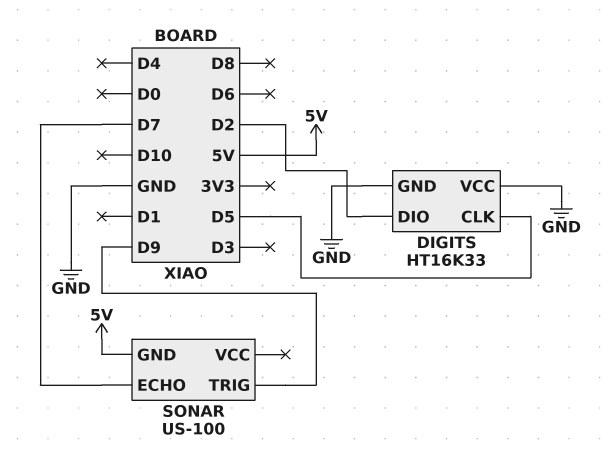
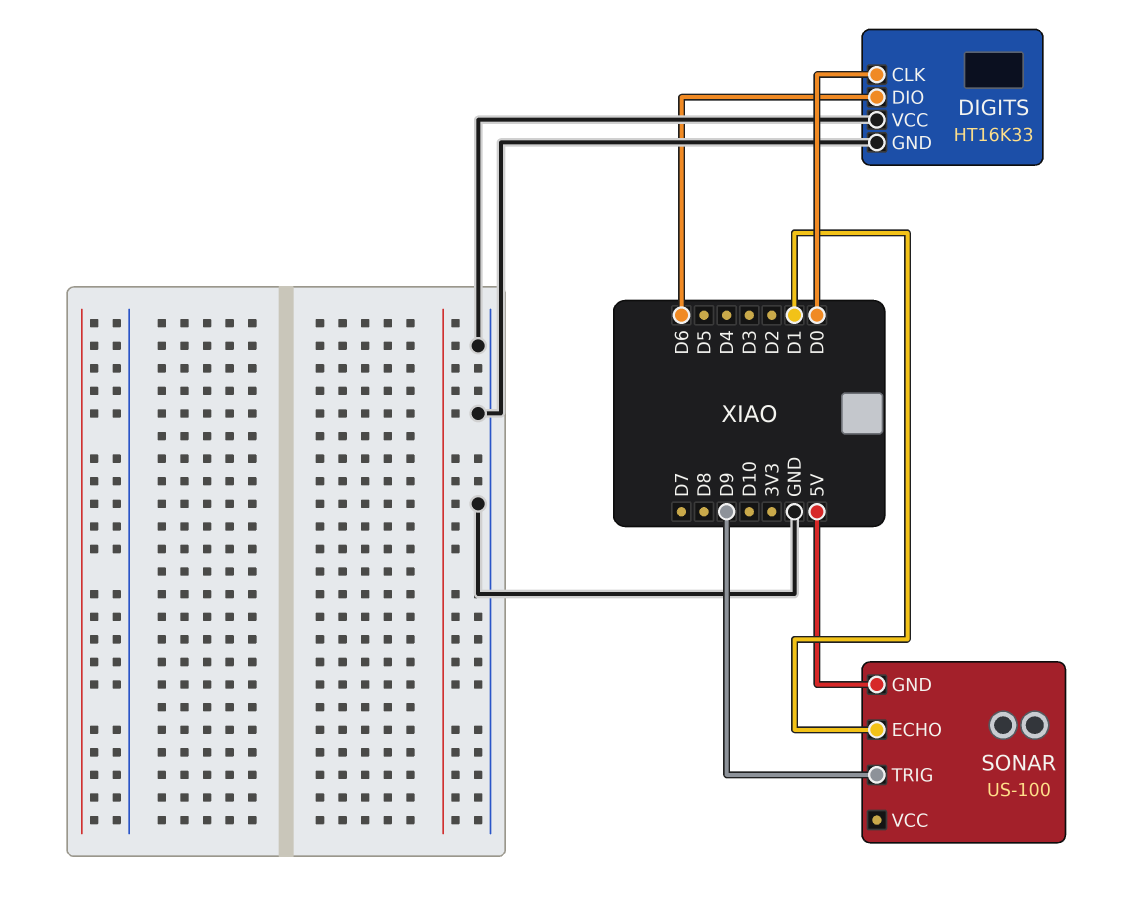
DIGITS pin CLK: D5 -> D0
DIGITS pin DIO: D2 -> D6
SONAR pin ECHO: D7 -> D1

